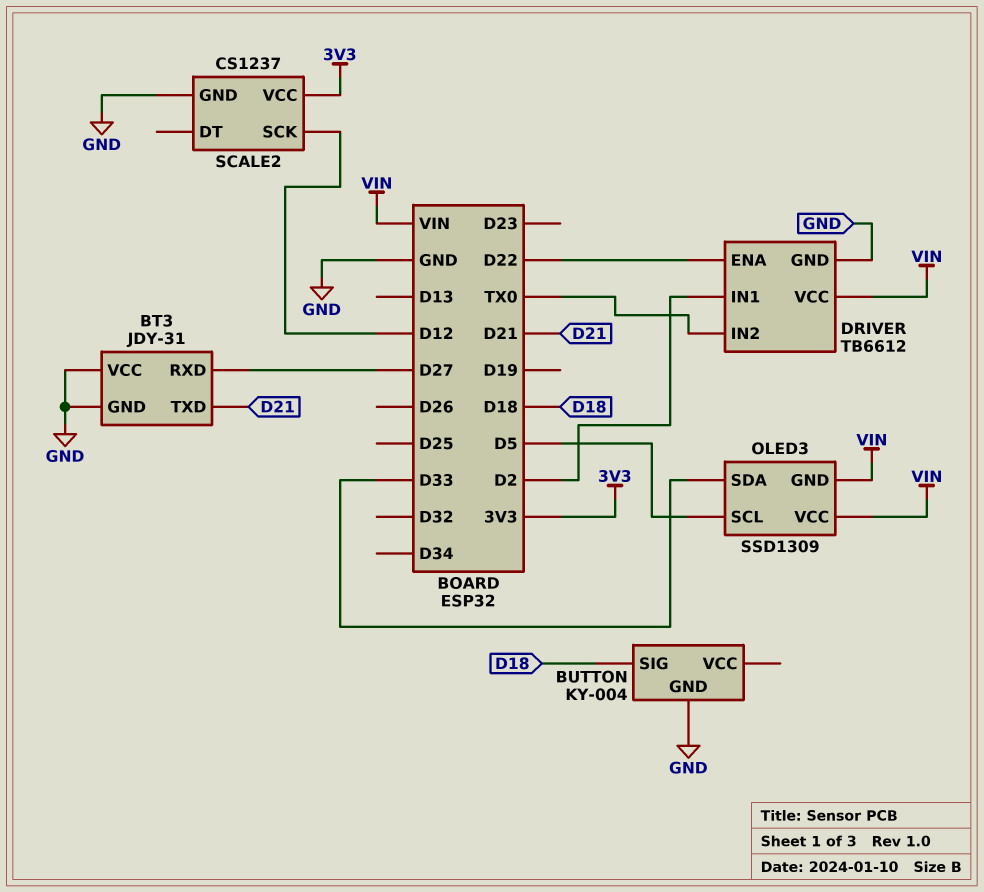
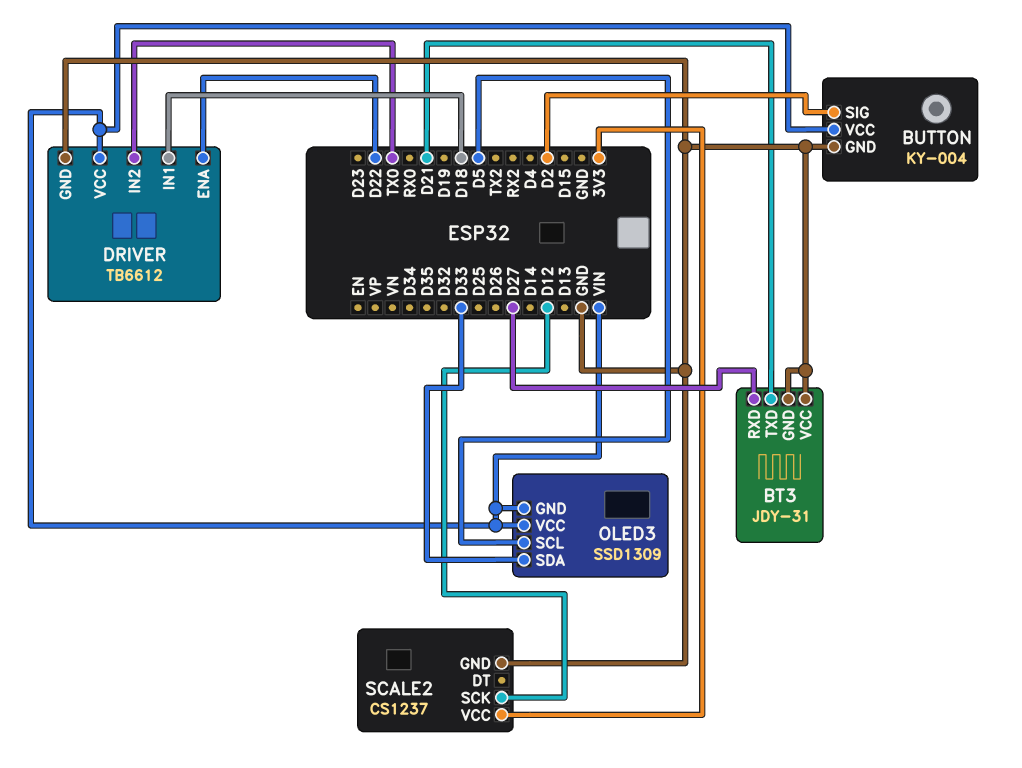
BUTTON pin SIG: D18 -> D2
BUTTON pin VCC: none -> VIN
DRIVER pin IN1: D2 -> D18

